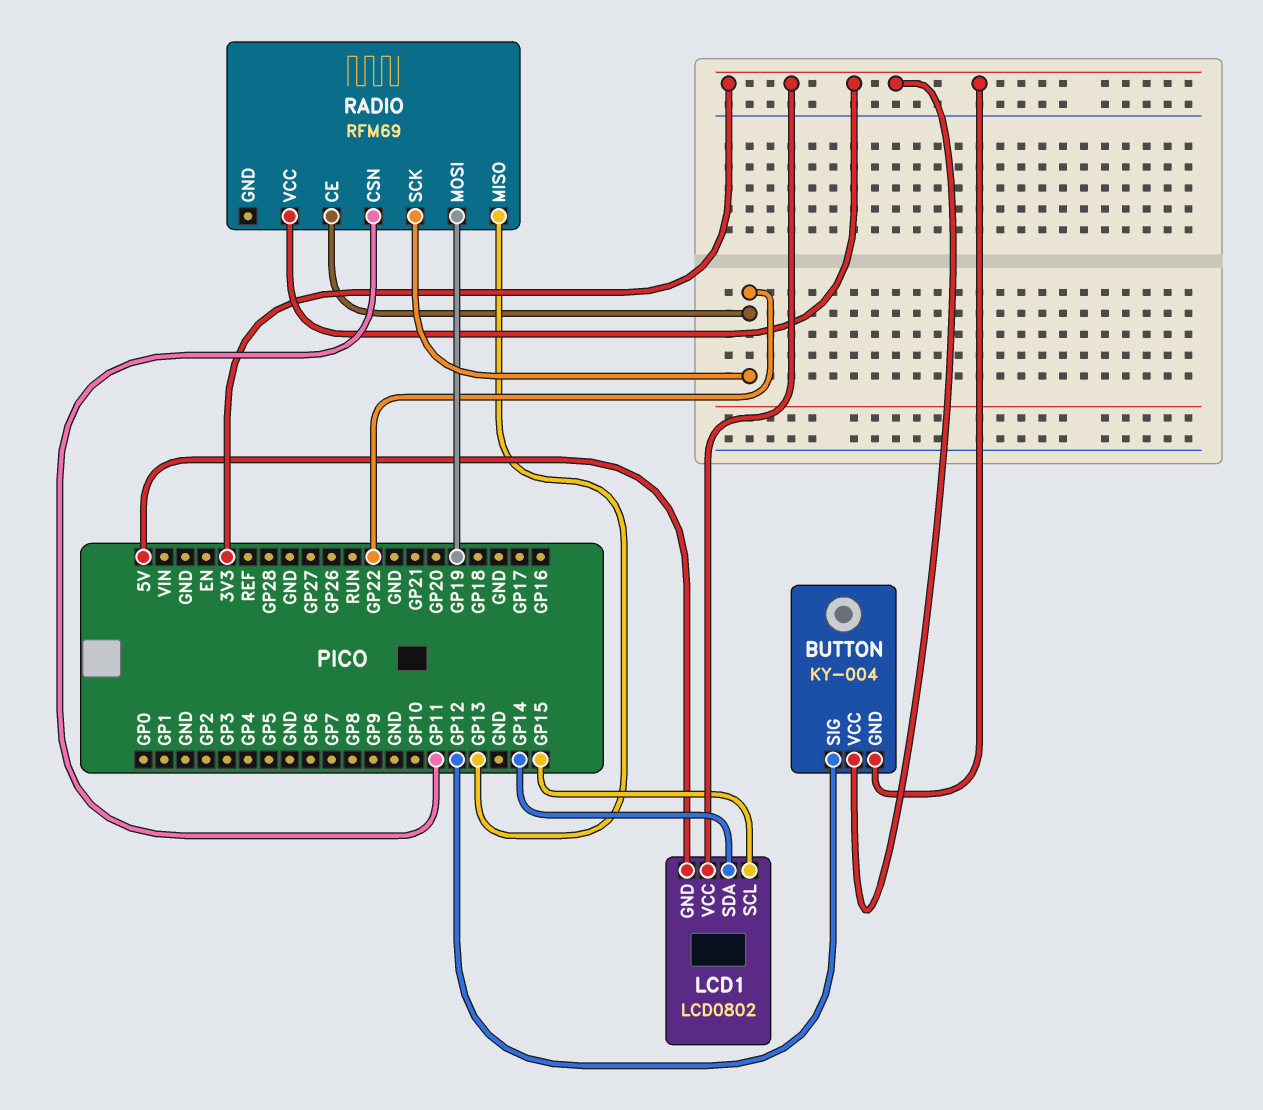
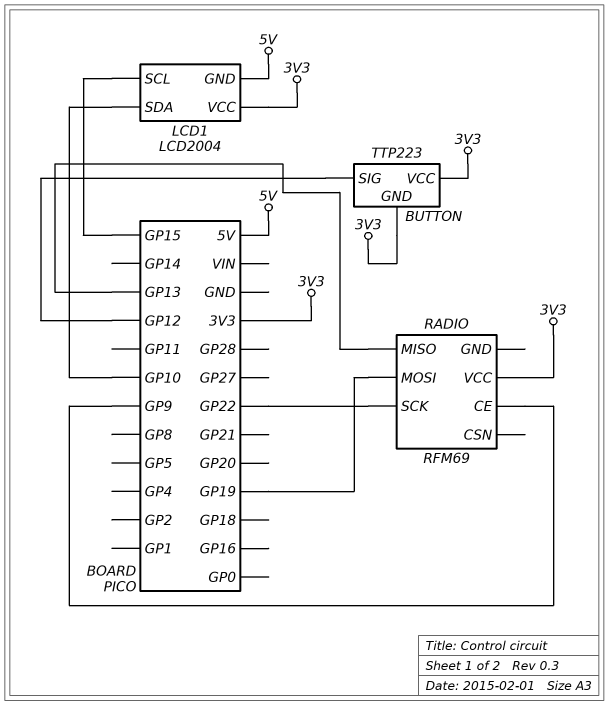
BUTTON: KY-004 -> TTP223
LCD1: LCD0802 -> LCD2004
LCD1 pin SDA: GP14 -> GP10
RADIO pin CE: GP22 -> GP9
RADIO pin CSN: GP11 -> none

